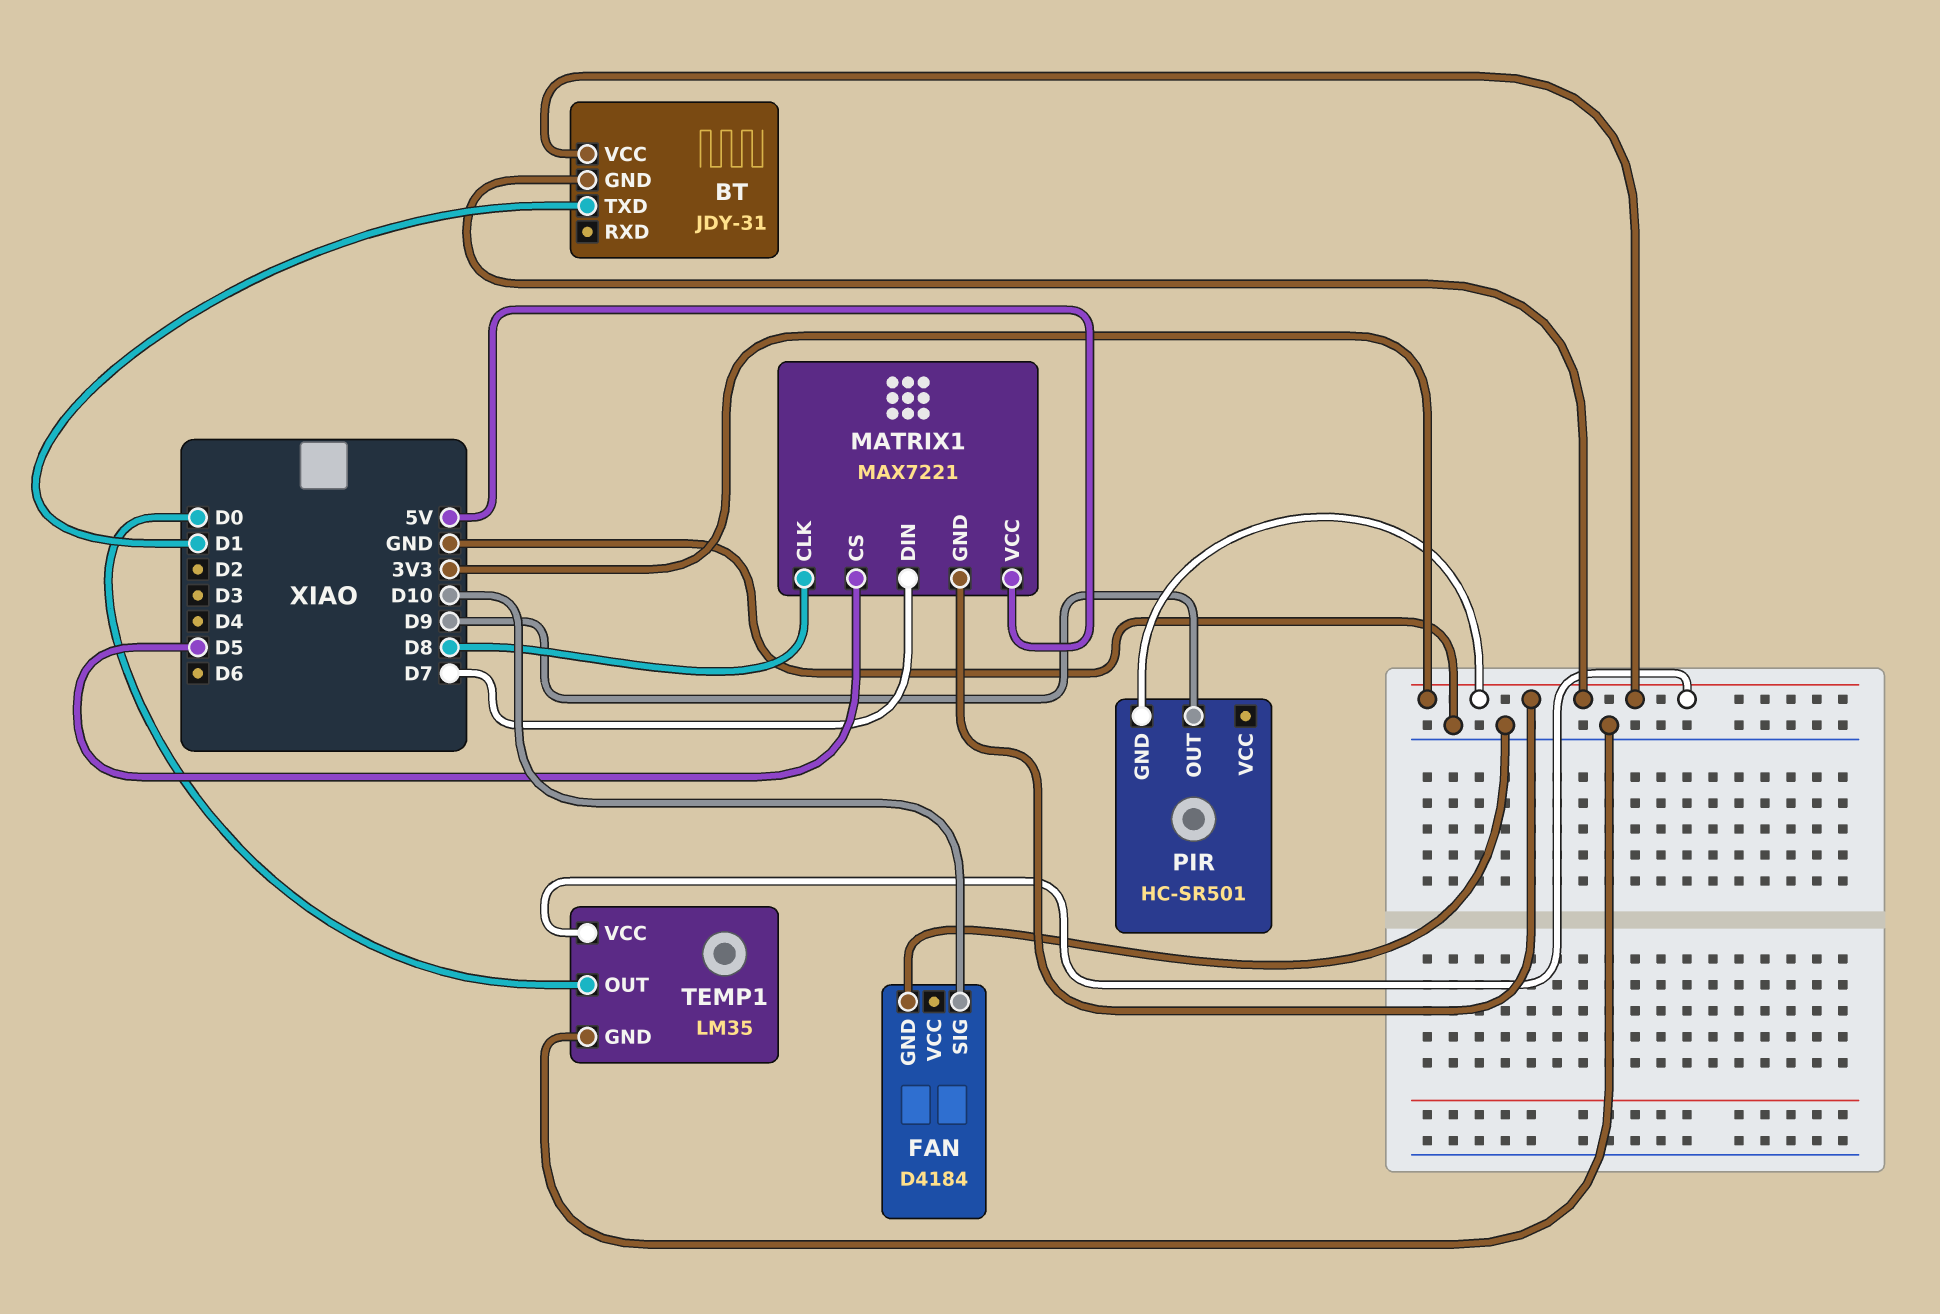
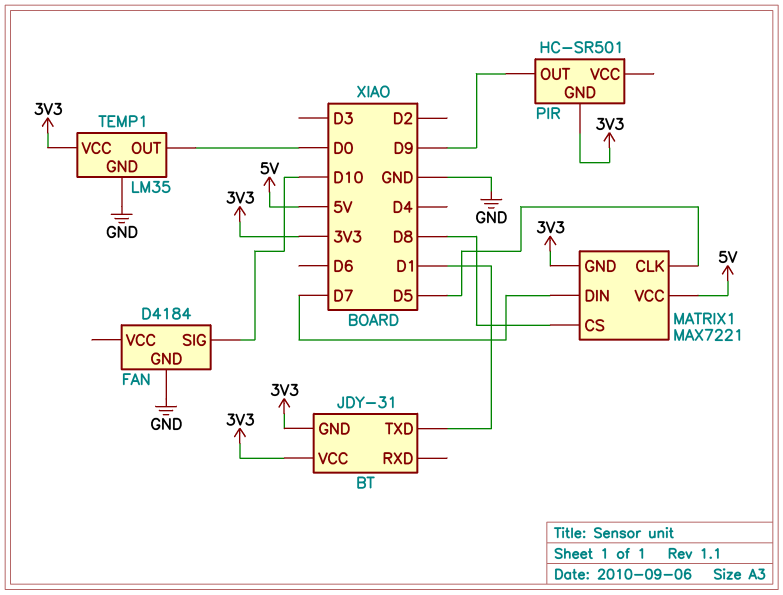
MATRIX1 pin CLK: D8 -> D5
MATRIX1 pin CS: D5 -> D8

